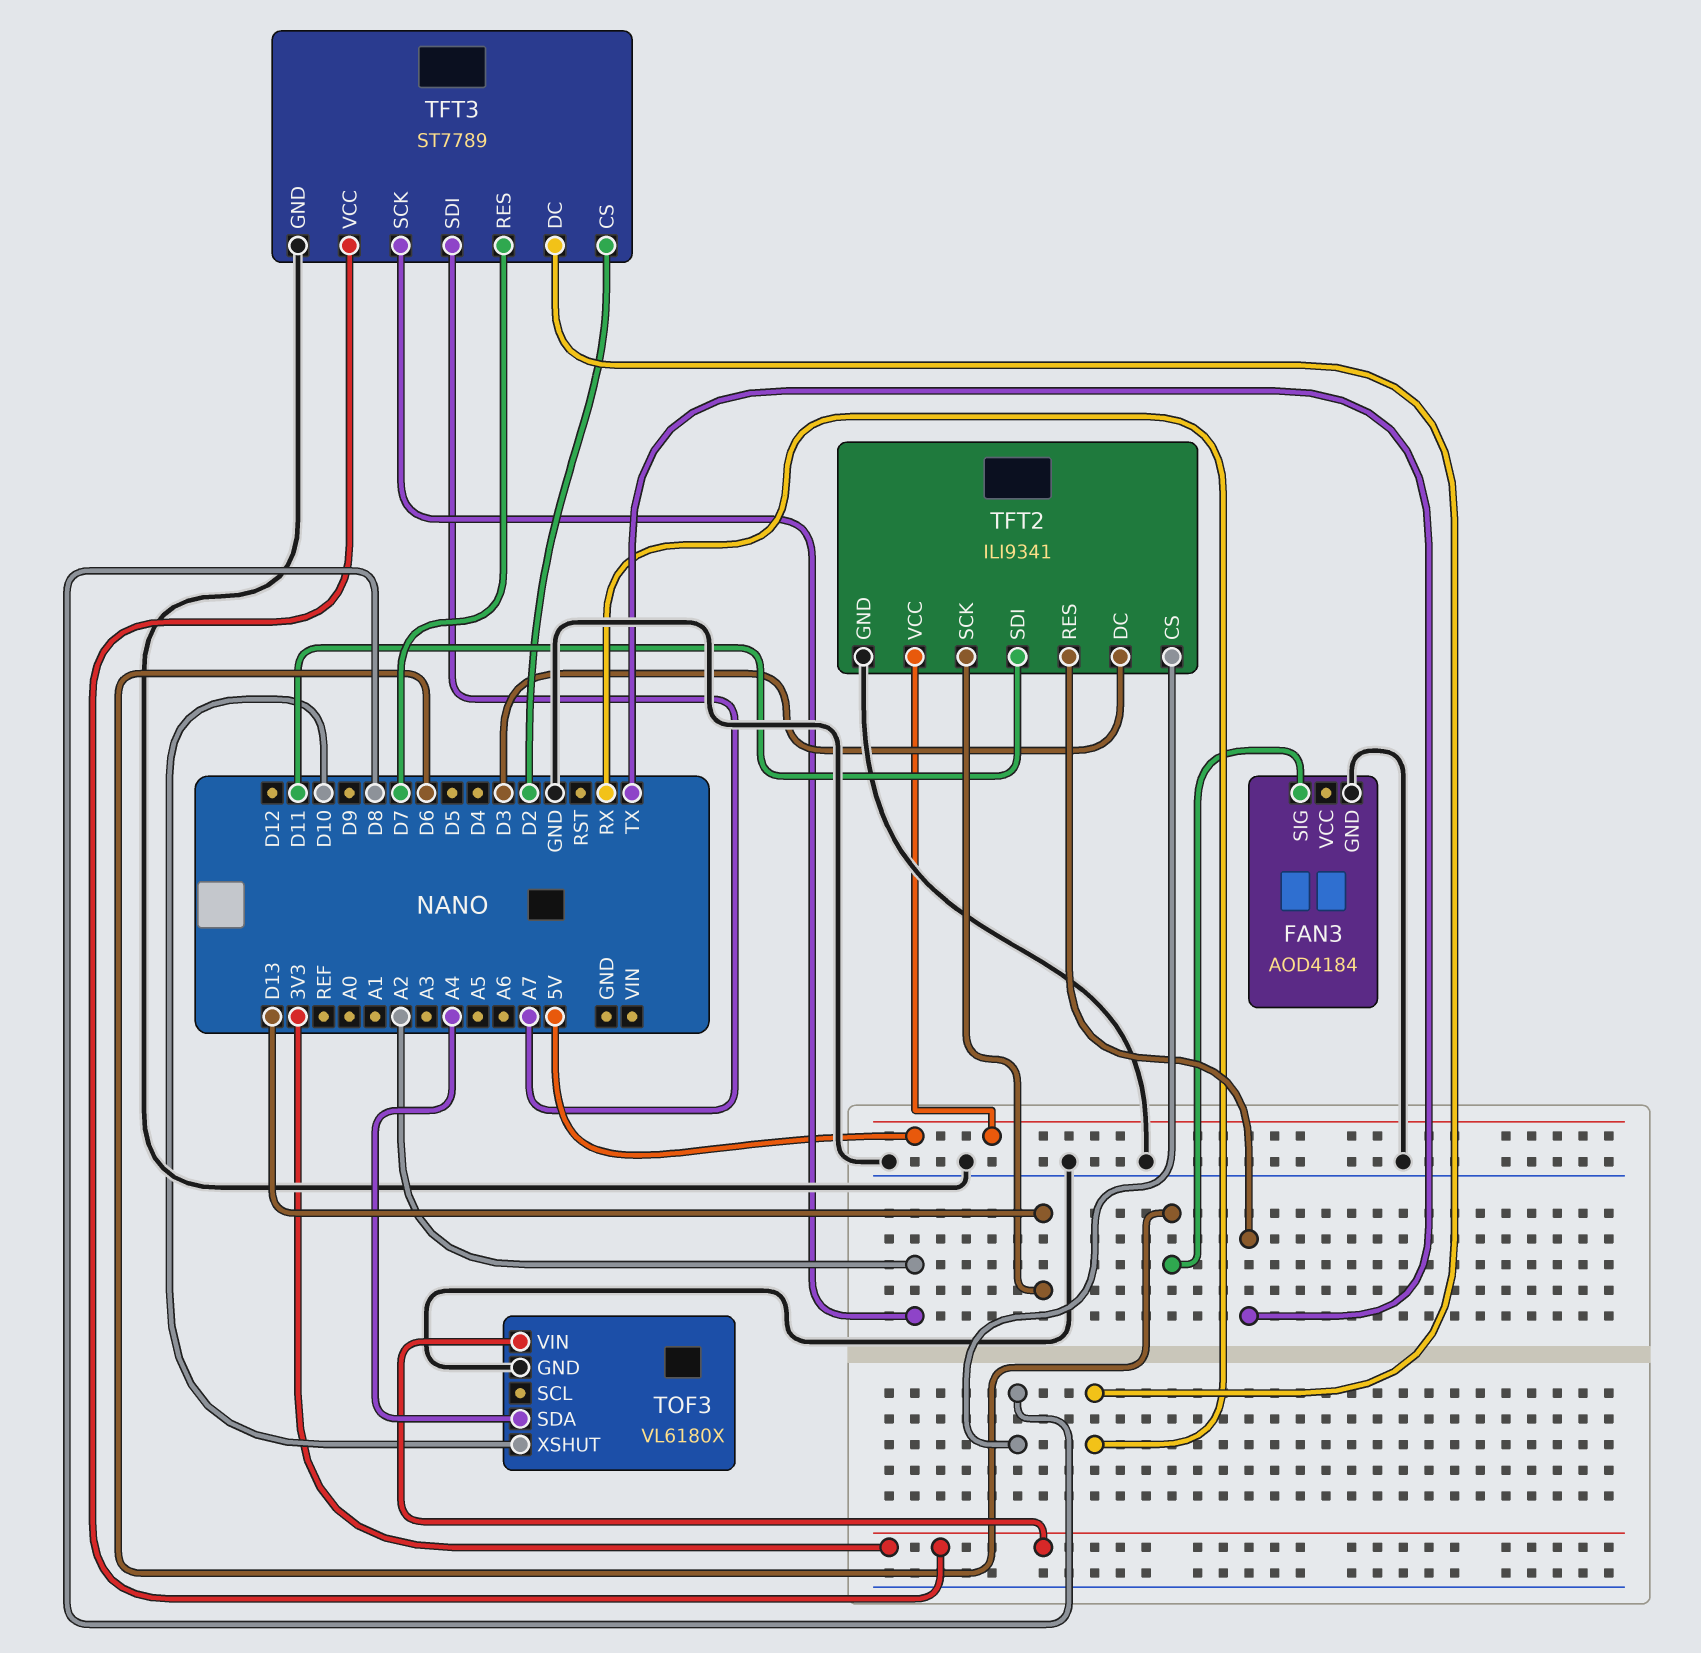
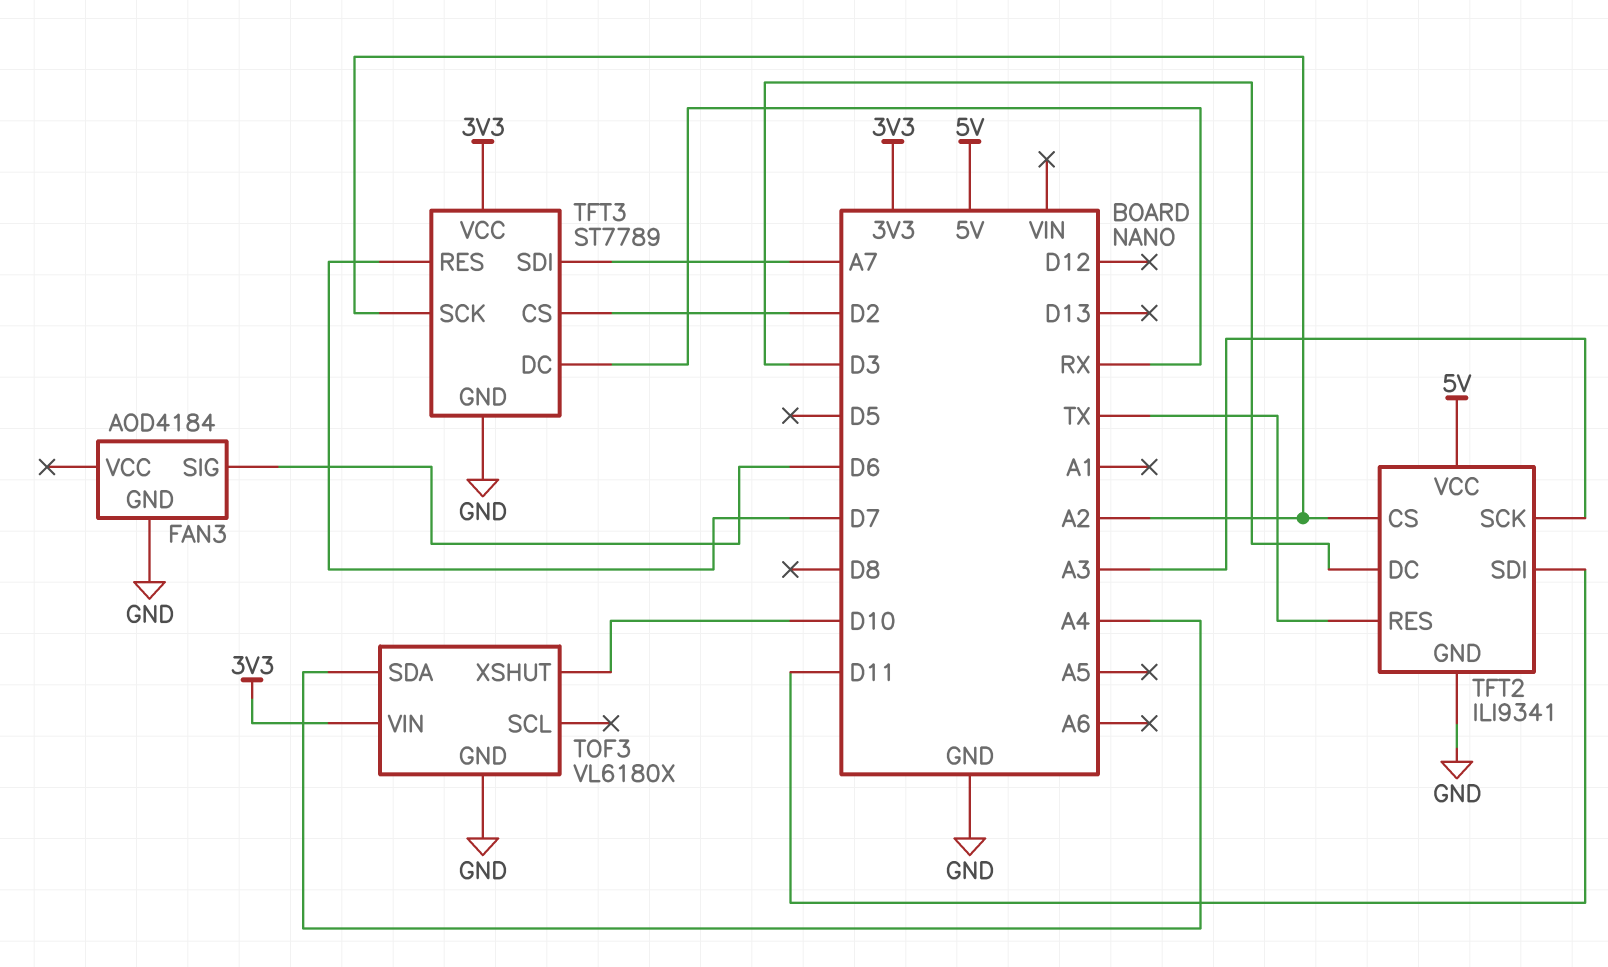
TFT2 pin CS: D8 -> A2
TFT2 pin SCK: D13 -> A3

